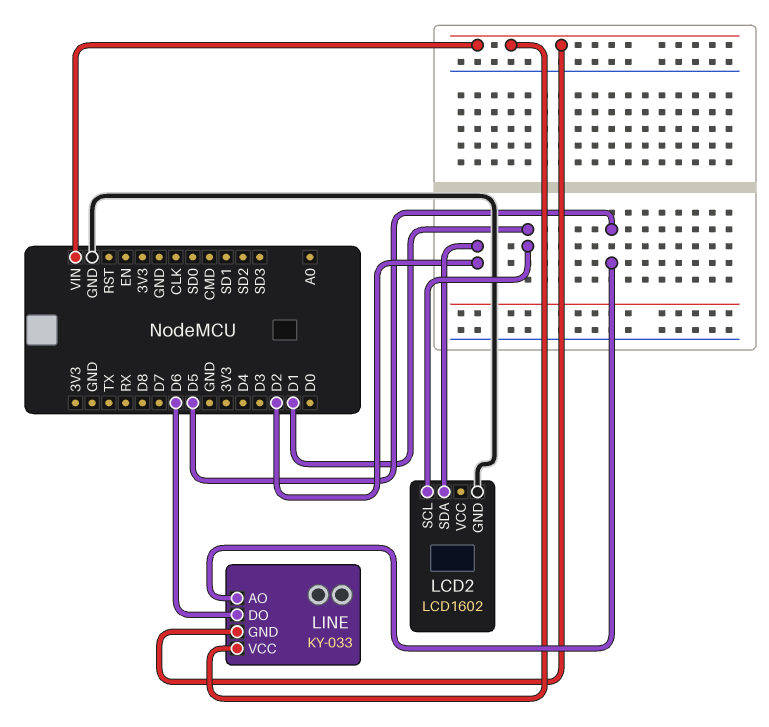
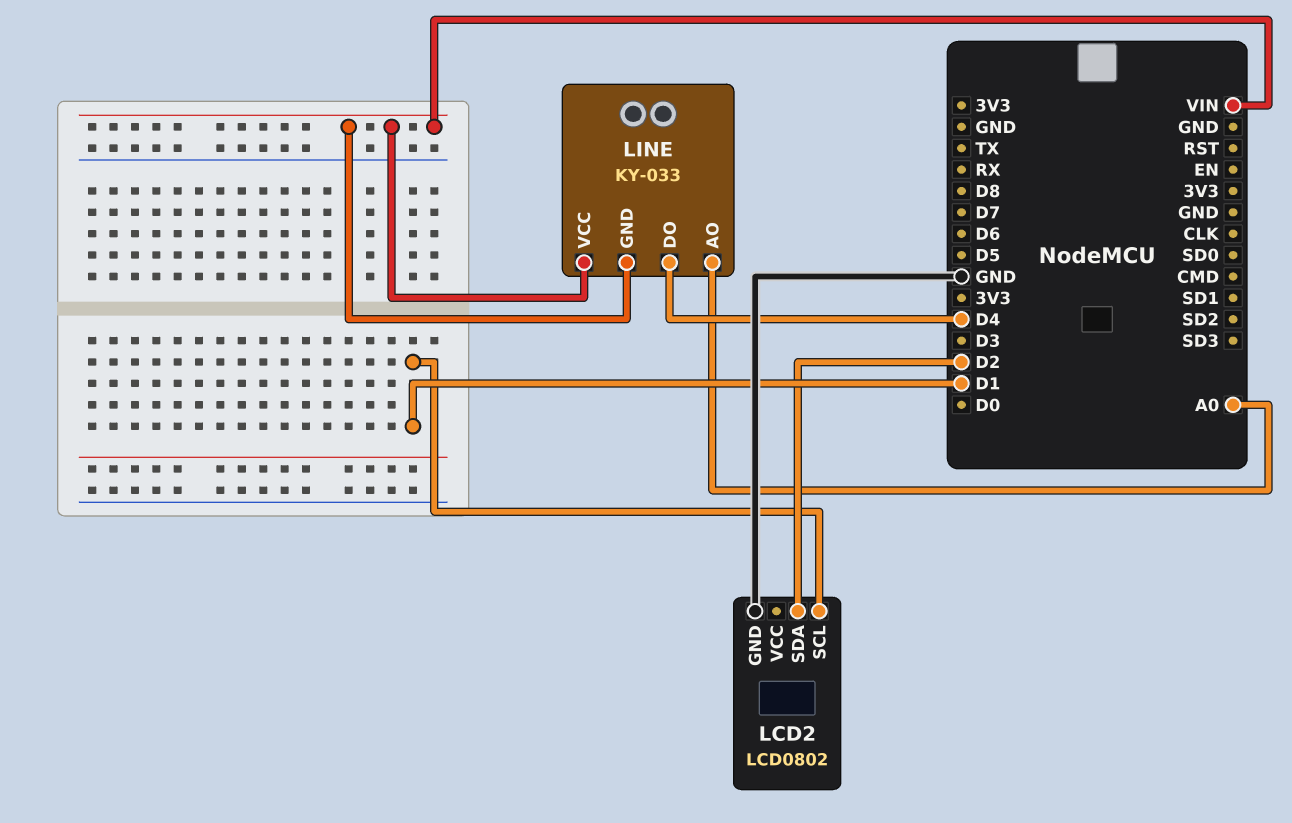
LCD2: LCD1602 -> LCD0802
LINE pin AO: D5 -> A0
LINE pin DO: D6 -> D4

